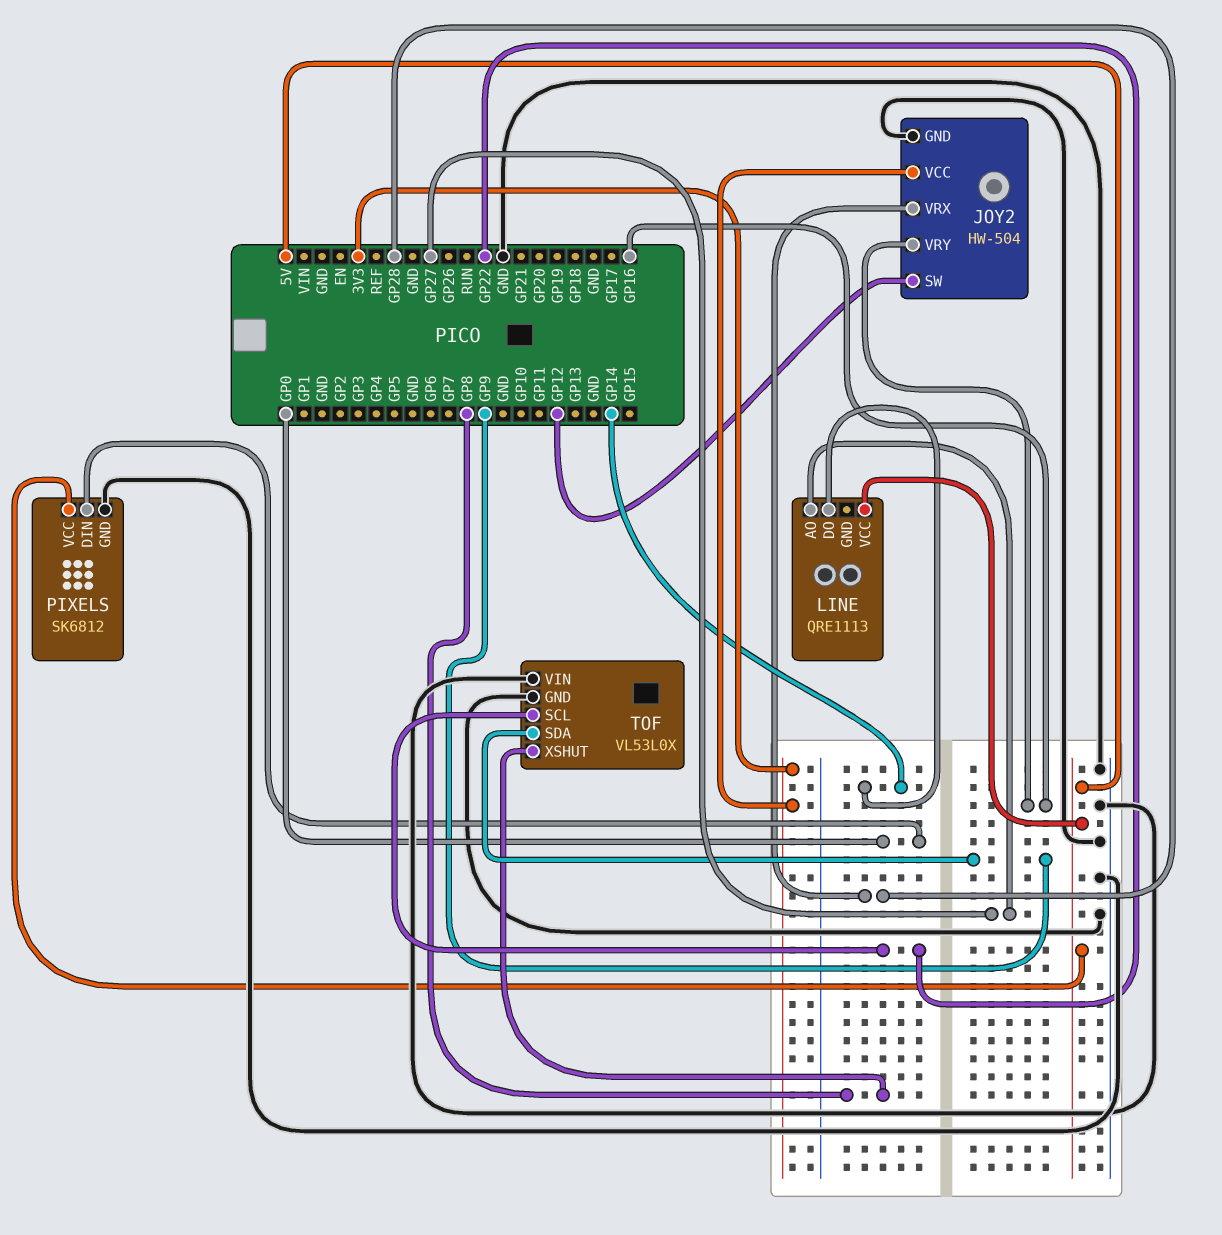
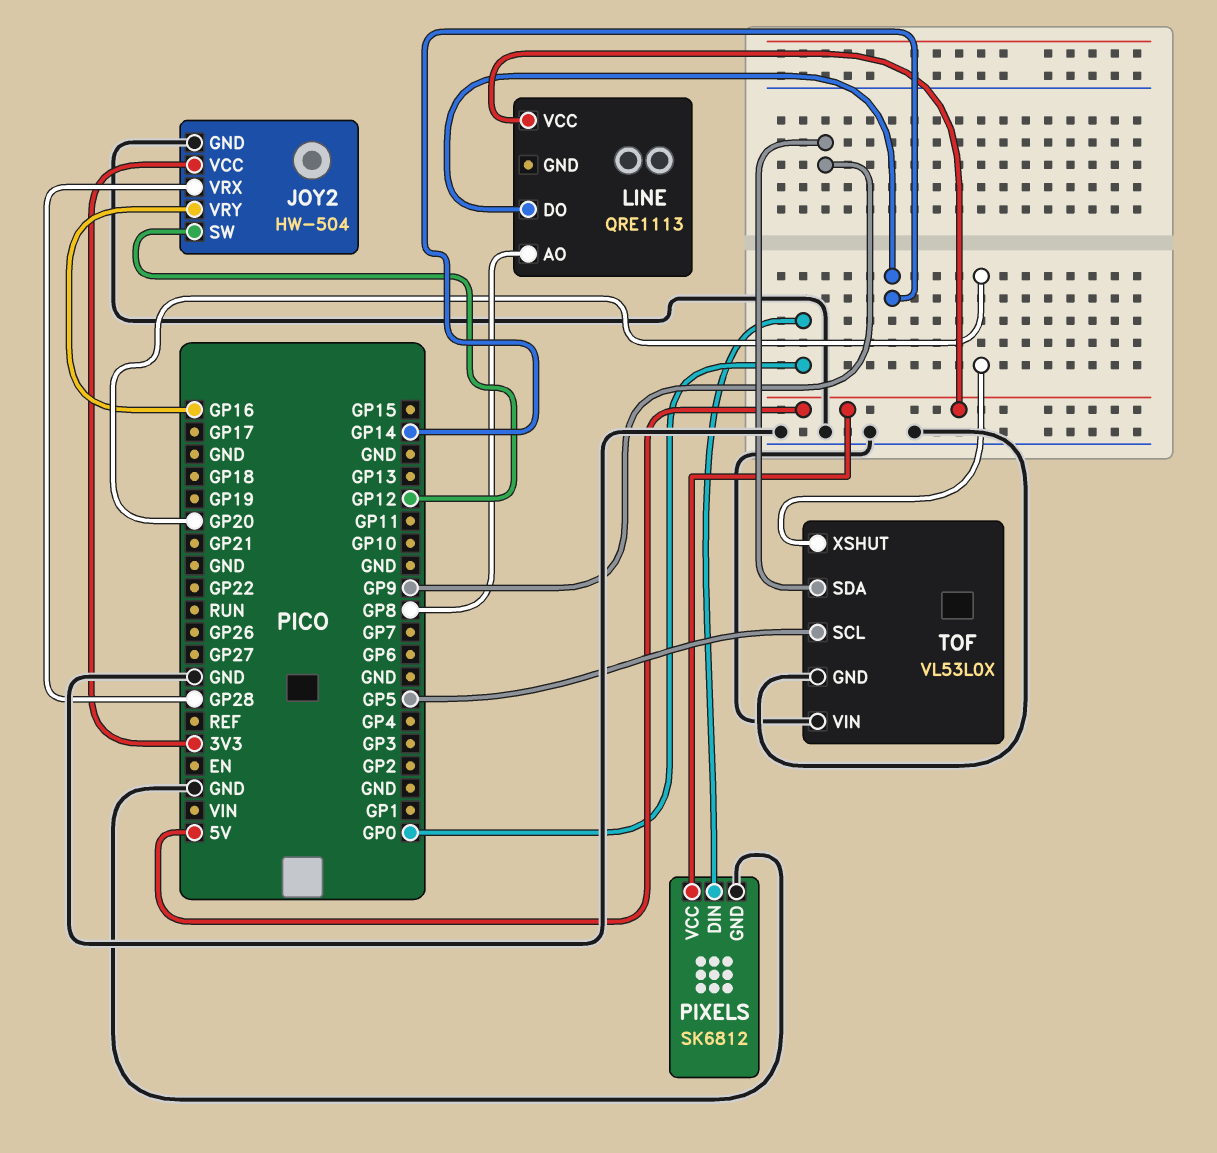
LINE pin AO: GP27 -> GP8
TOF pin SCL: GP22 -> GP5
TOF pin XSHUT: GP8 -> GP20

